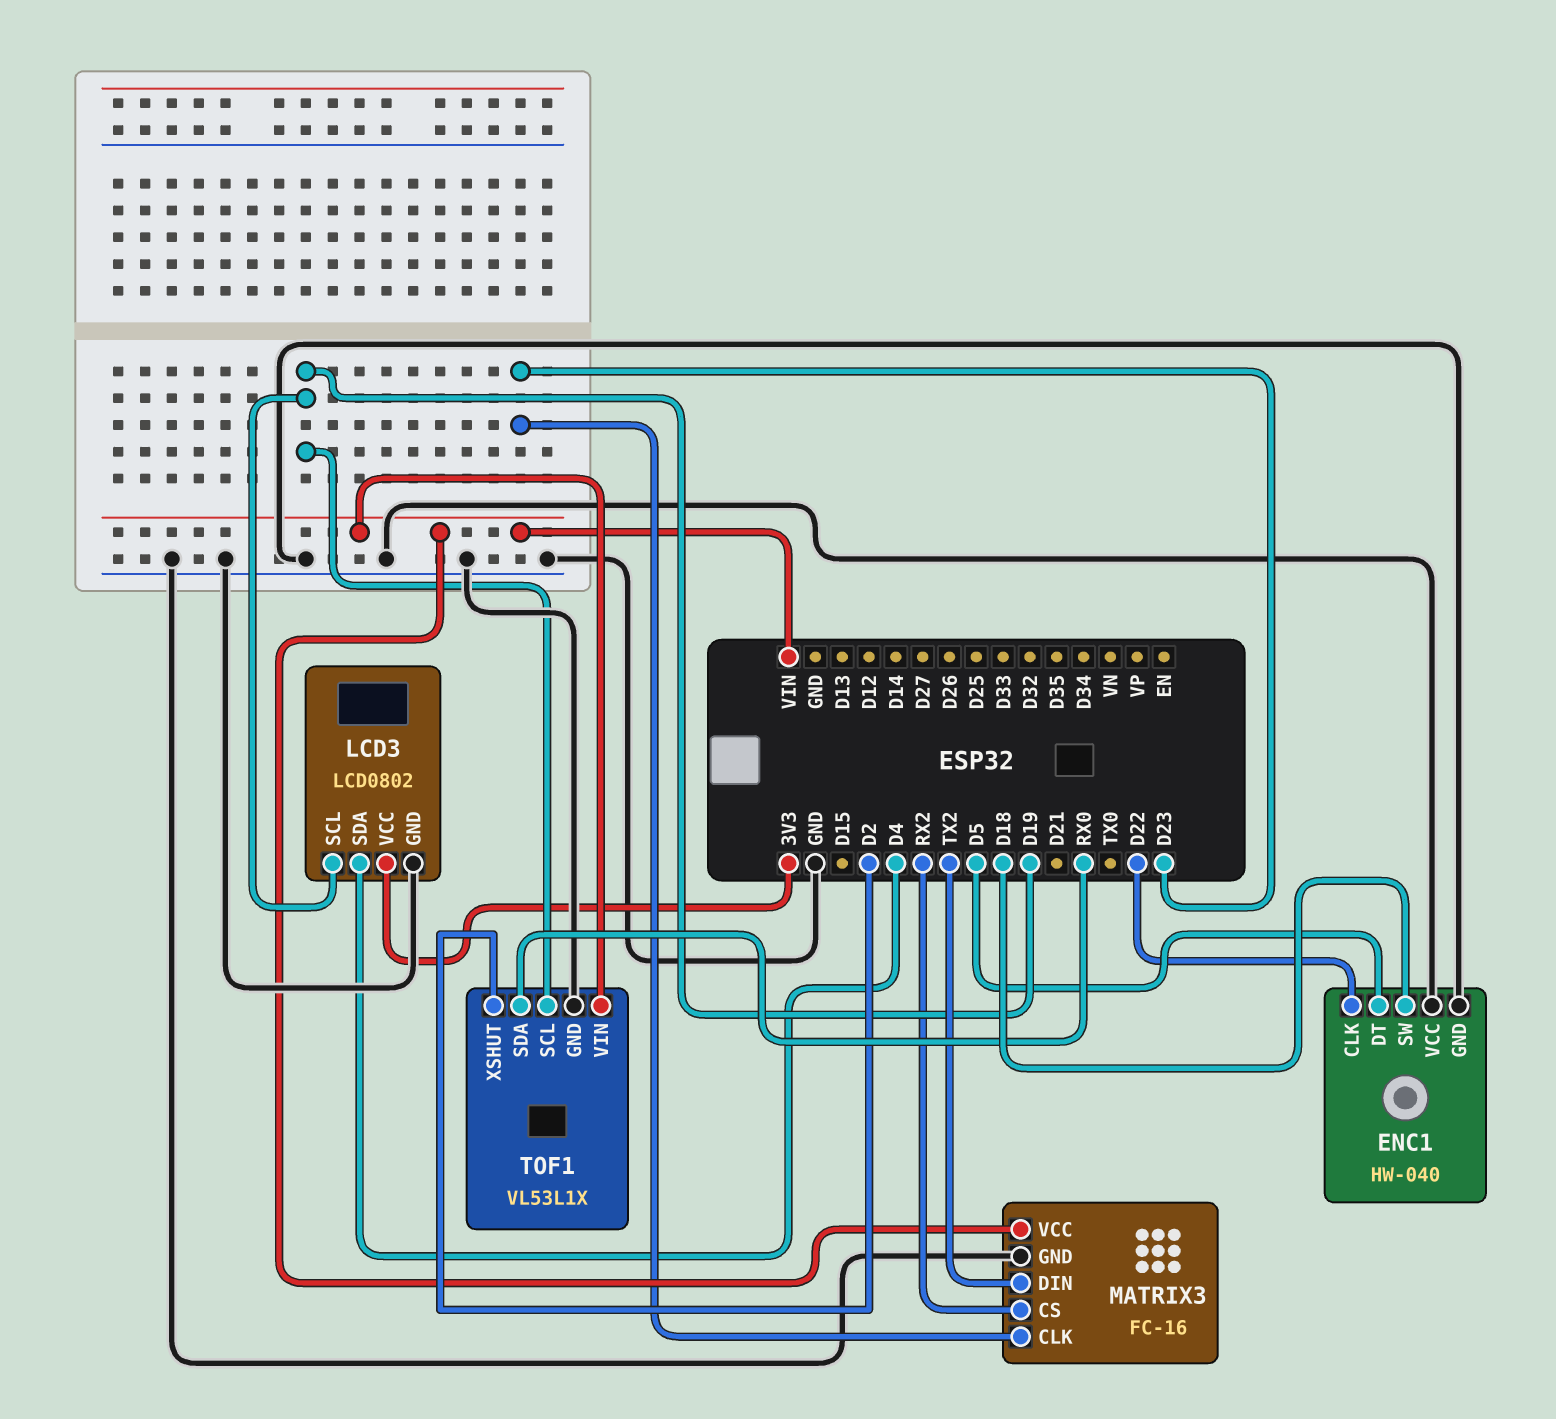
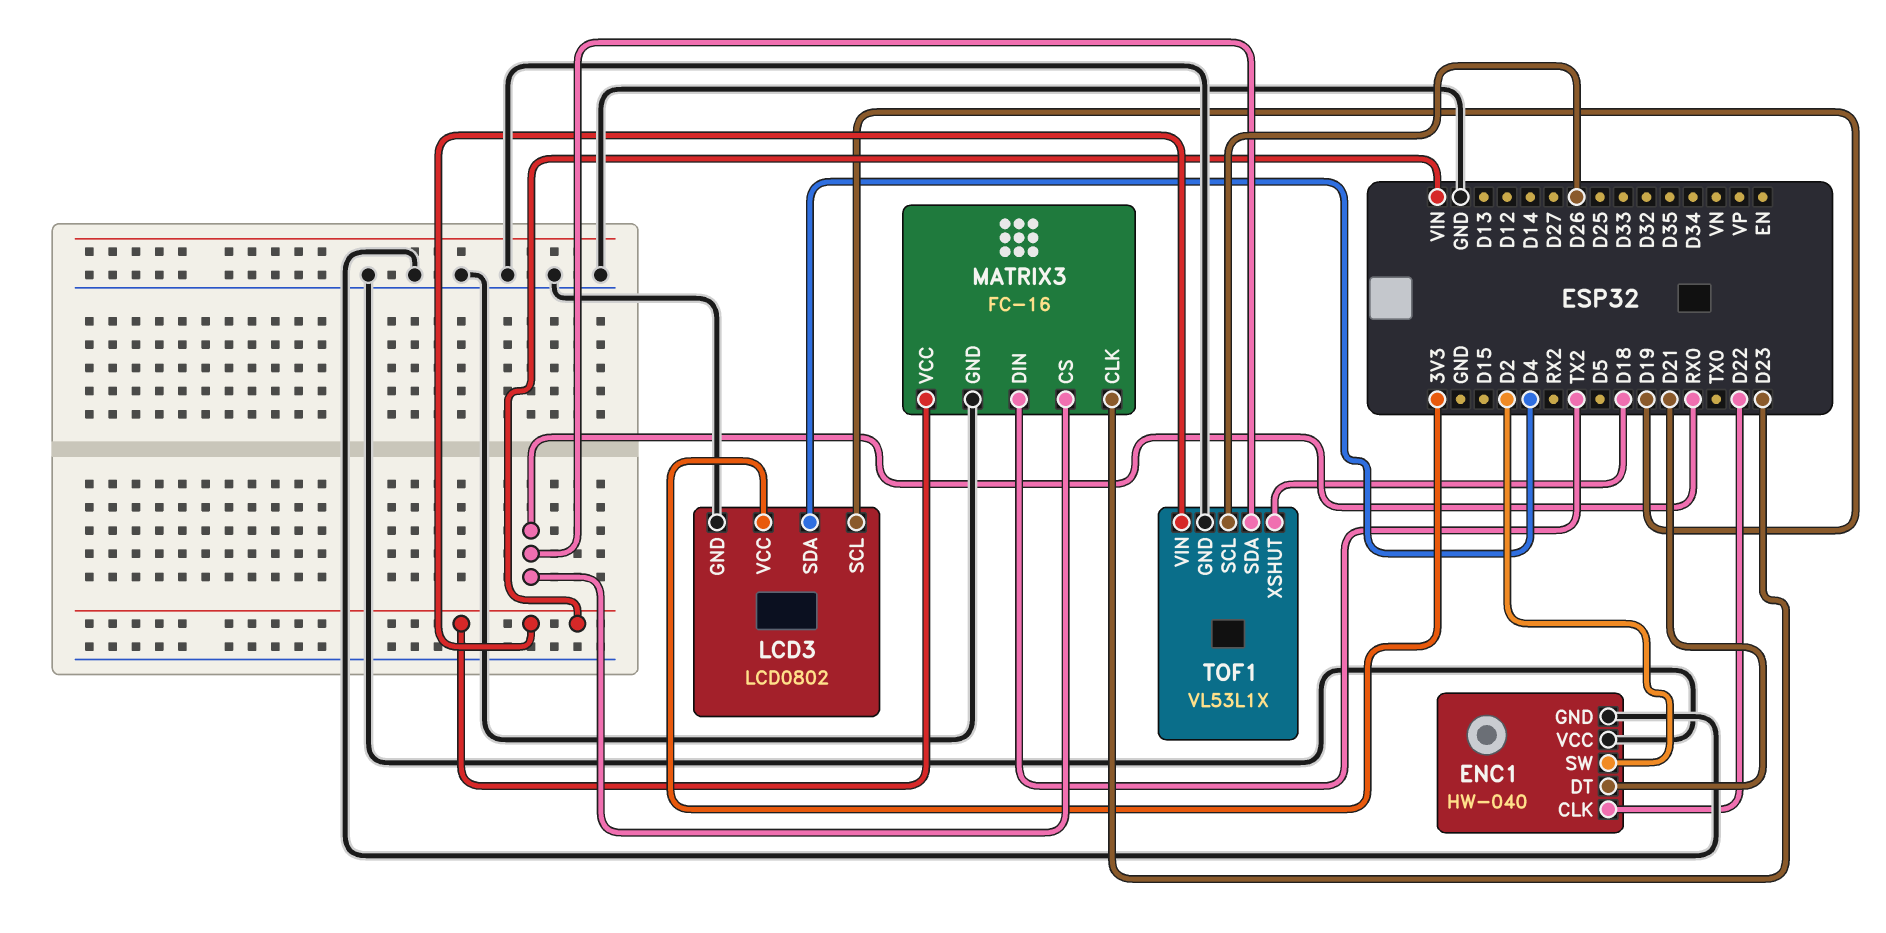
ENC1 pin DT: D5 -> D21
ENC1 pin SW: D18 -> D2
MATRIX3 pin CS: RX2 -> RX0
TOF1 pin SCL: D19 -> D26
TOF1 pin XSHUT: D2 -> D18

